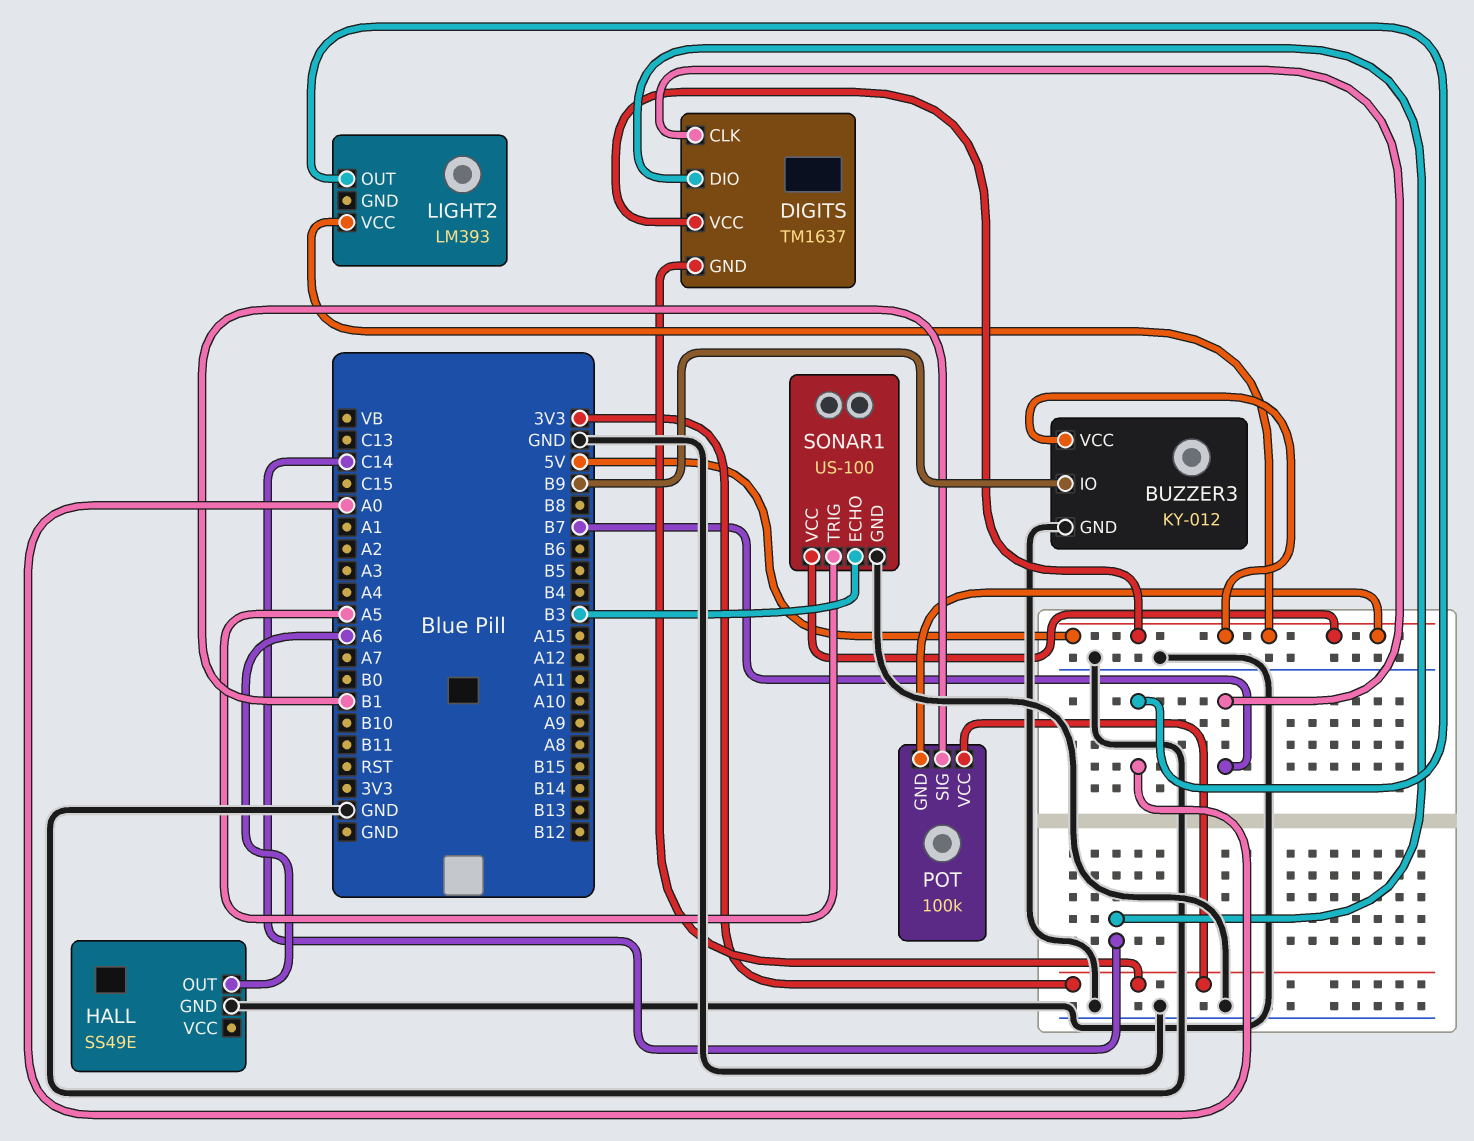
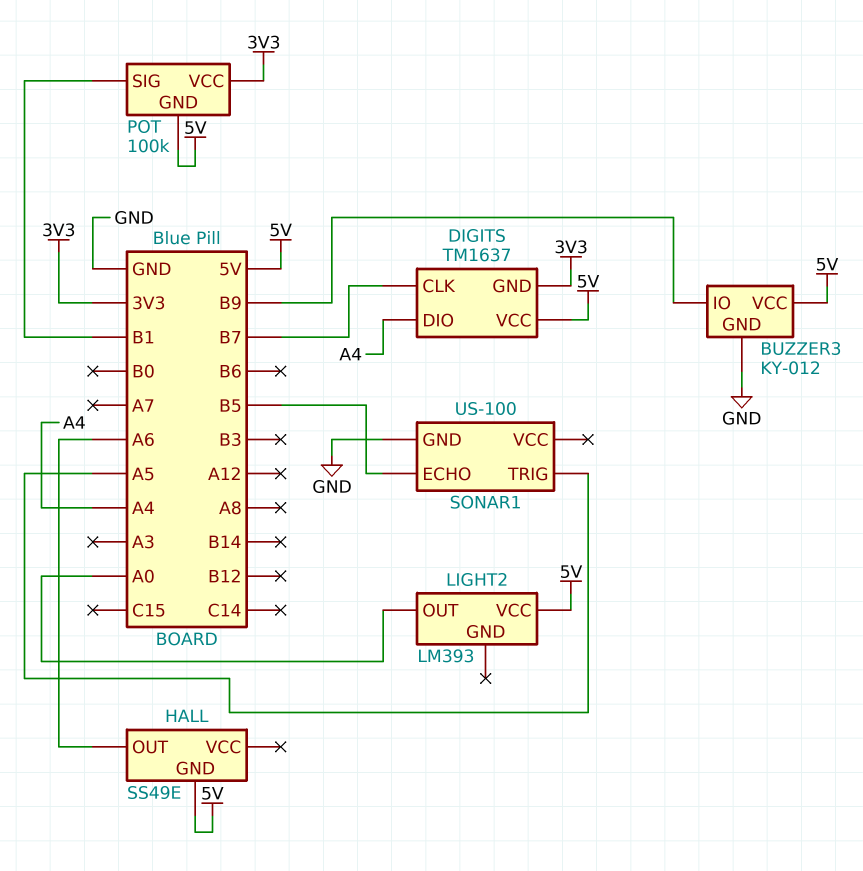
DIGITS pin DIO: C14 -> A4
HALL pin GND: GND -> 5V
SONAR1 pin ECHO: B3 -> B5
SONAR1 pin VCC: 5V -> none

